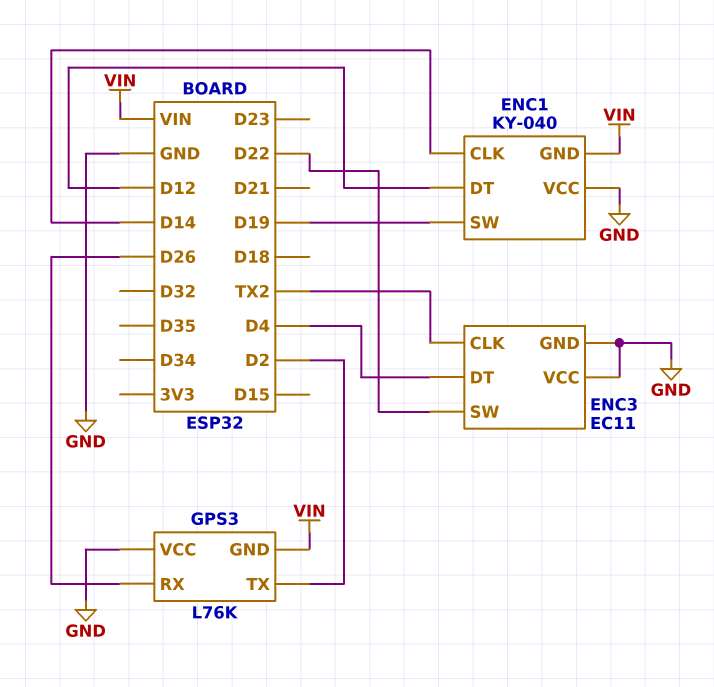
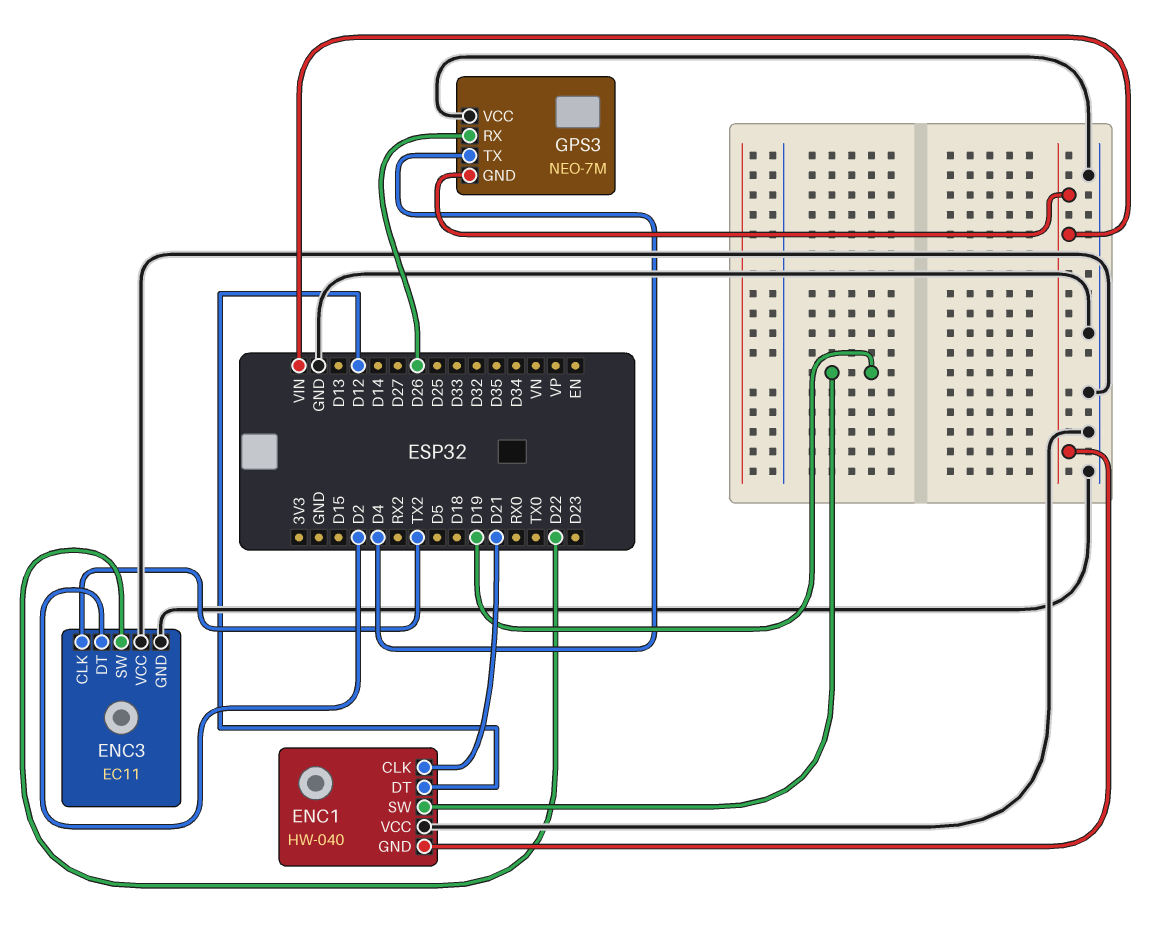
ENC1: KY-040 -> HW-040
ENC1 pin CLK: D14 -> D21
ENC3 pin DT: D4 -> D2
GPS3: L76K -> NEO-7M
GPS3 pin TX: D2 -> D4

